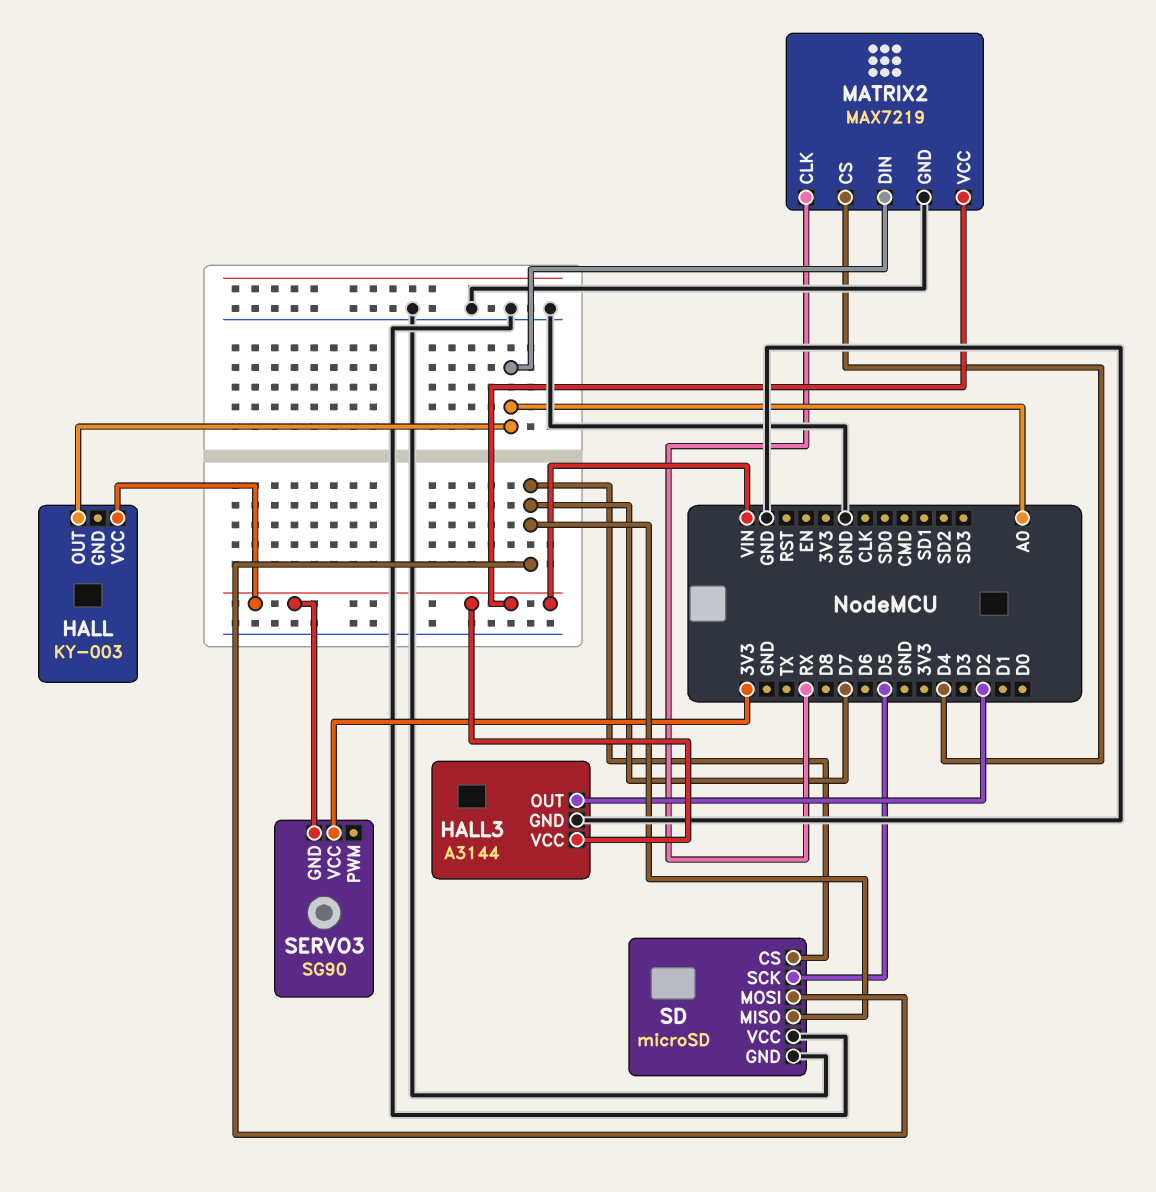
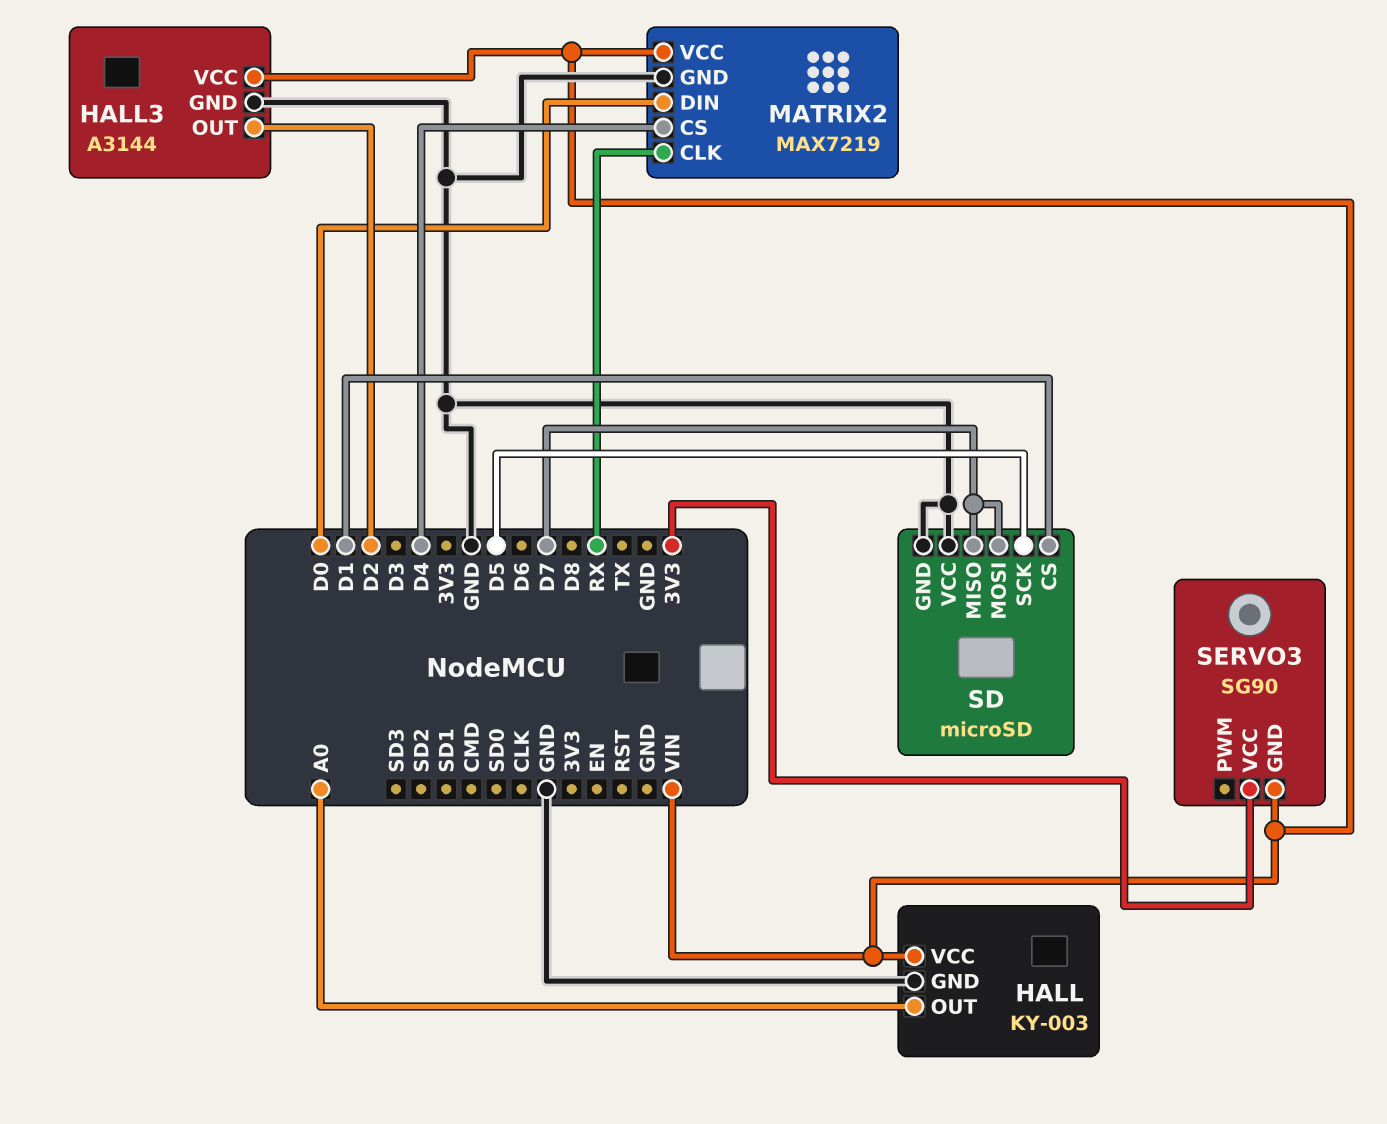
HALL pin GND: none -> GND
MATRIX2 pin DIN: A0 -> D0
SD pin CS: D7 -> D1

